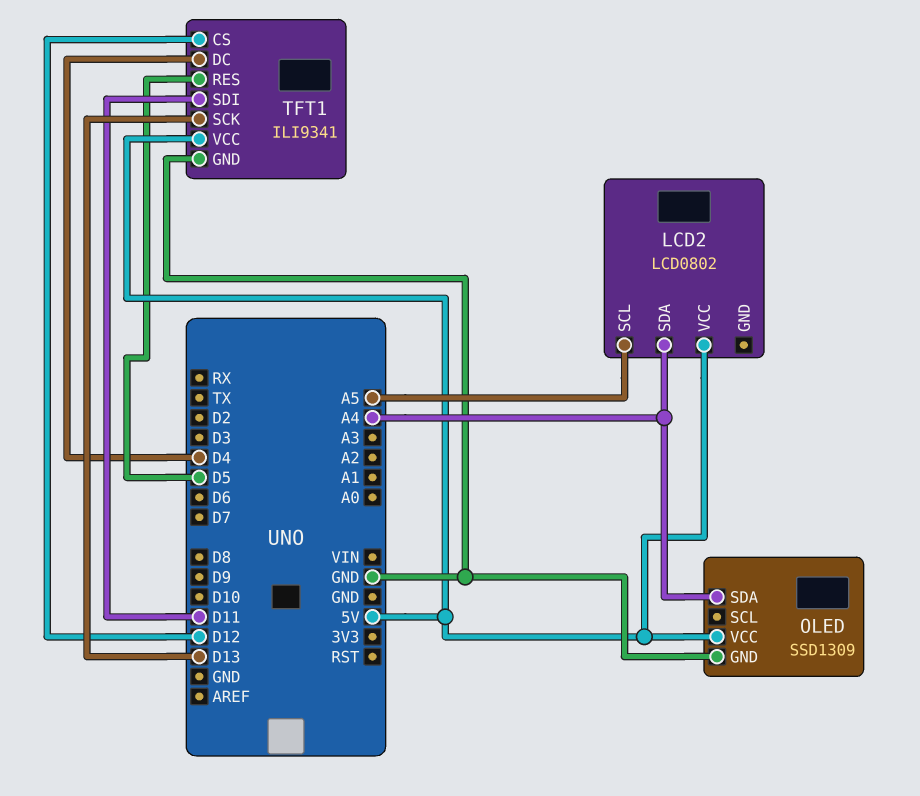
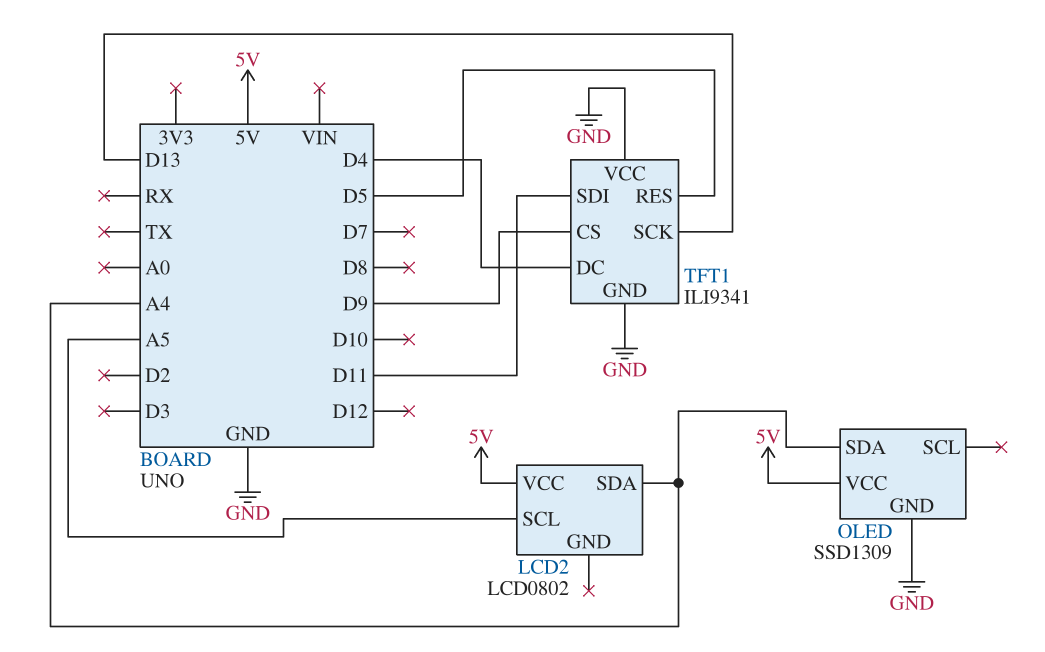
TFT1 pin CS: D12 -> D9
TFT1 pin VCC: 5V -> GND

